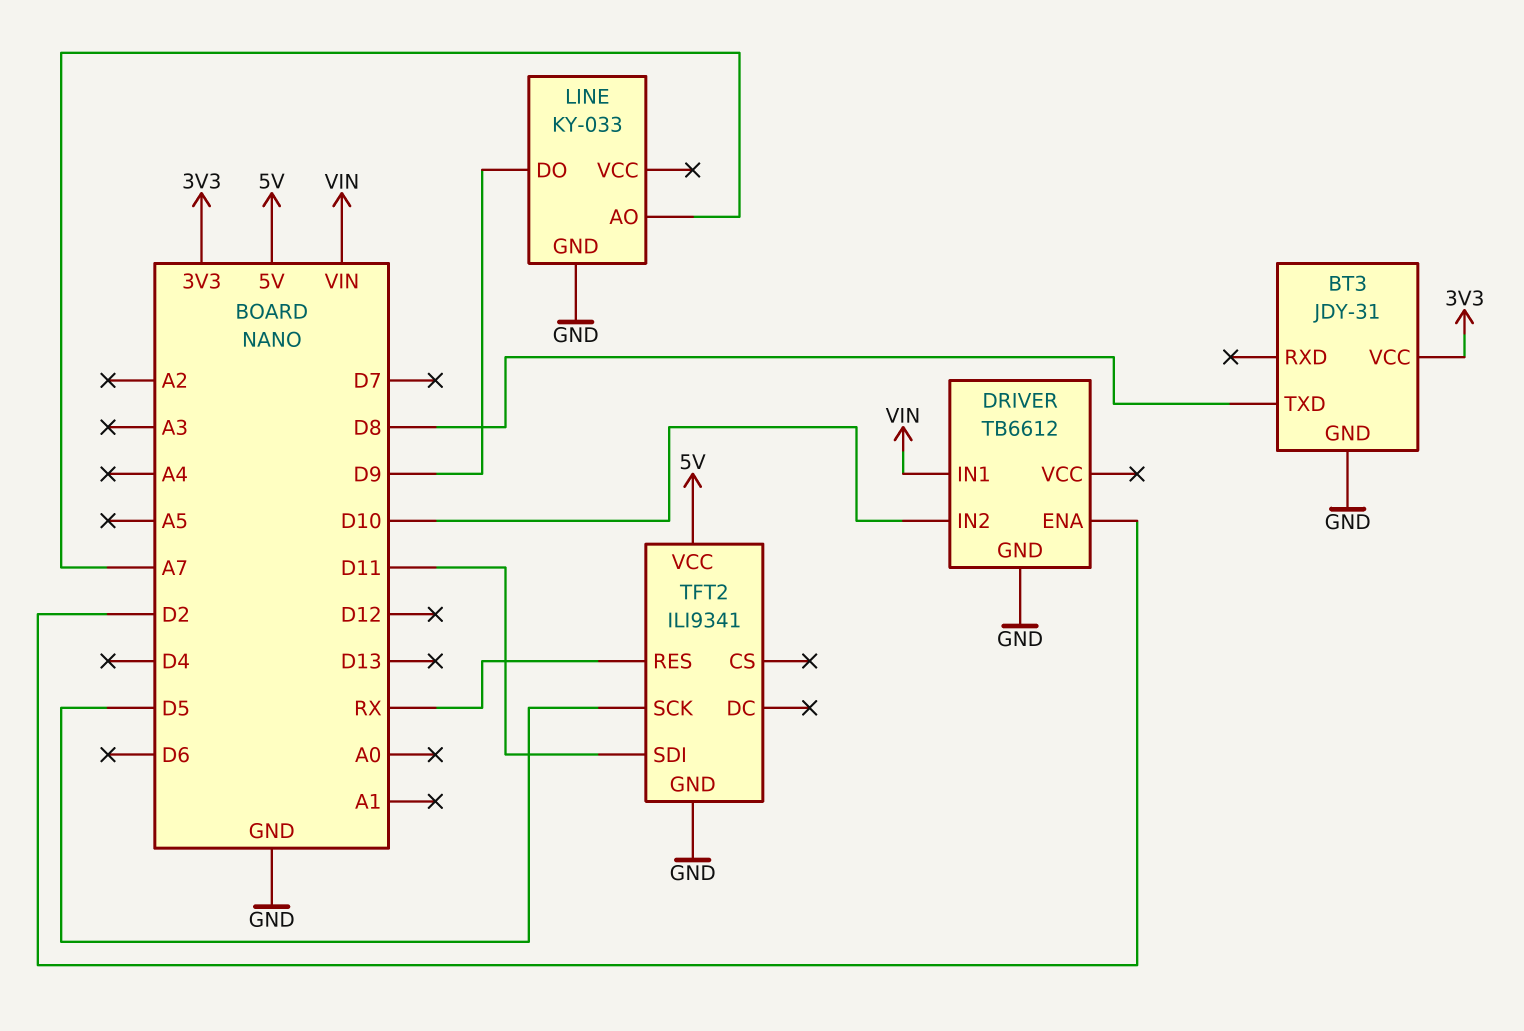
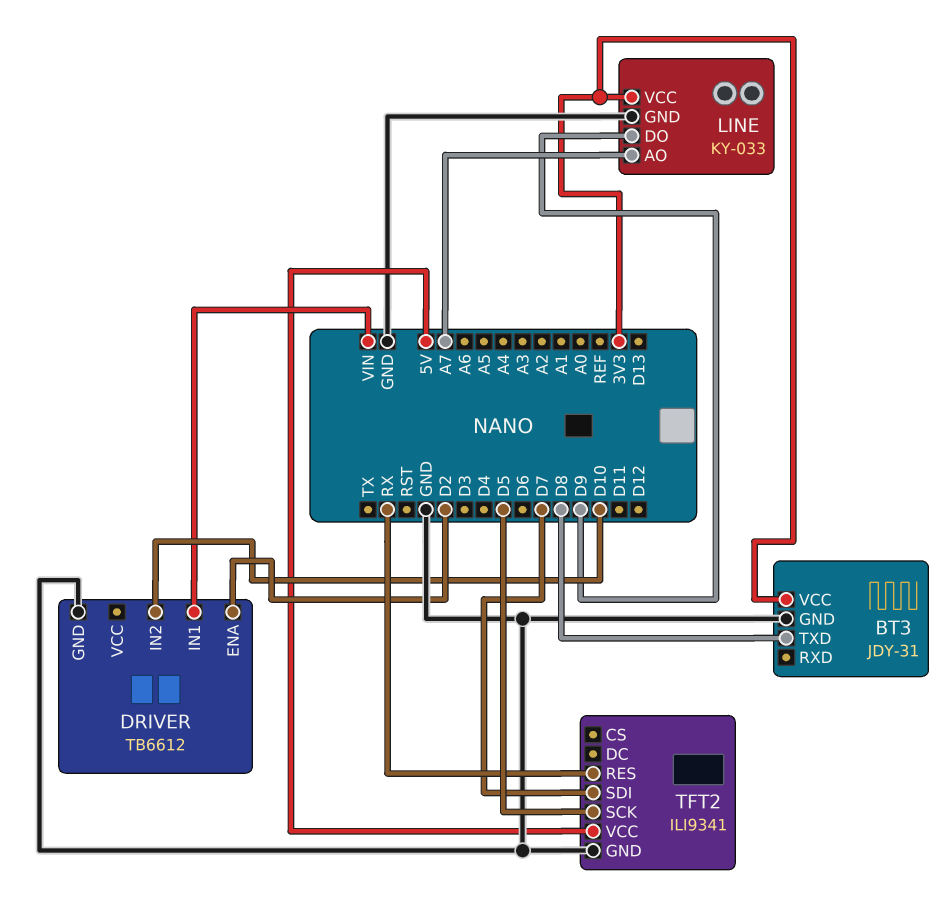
LINE pin VCC: none -> 3V3
TFT2 pin SDI: D11 -> D7

